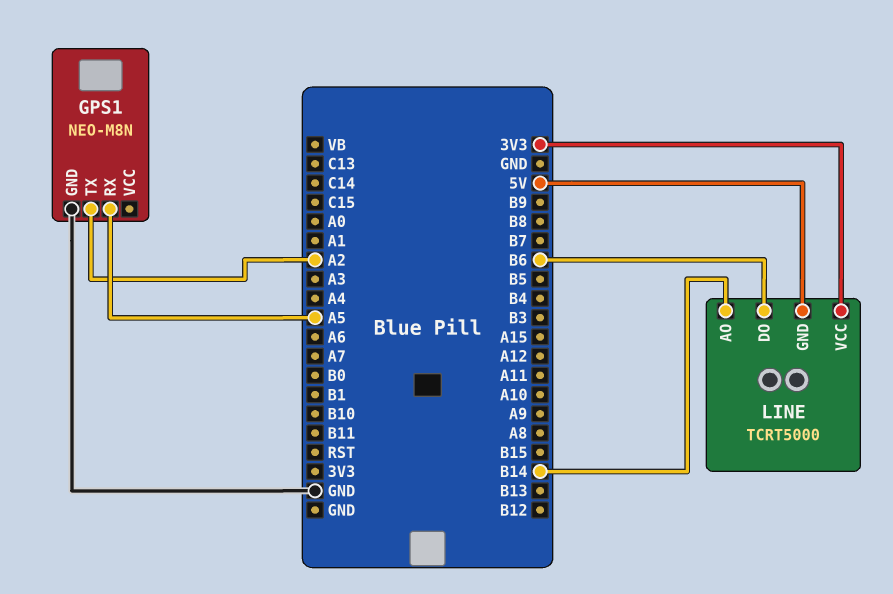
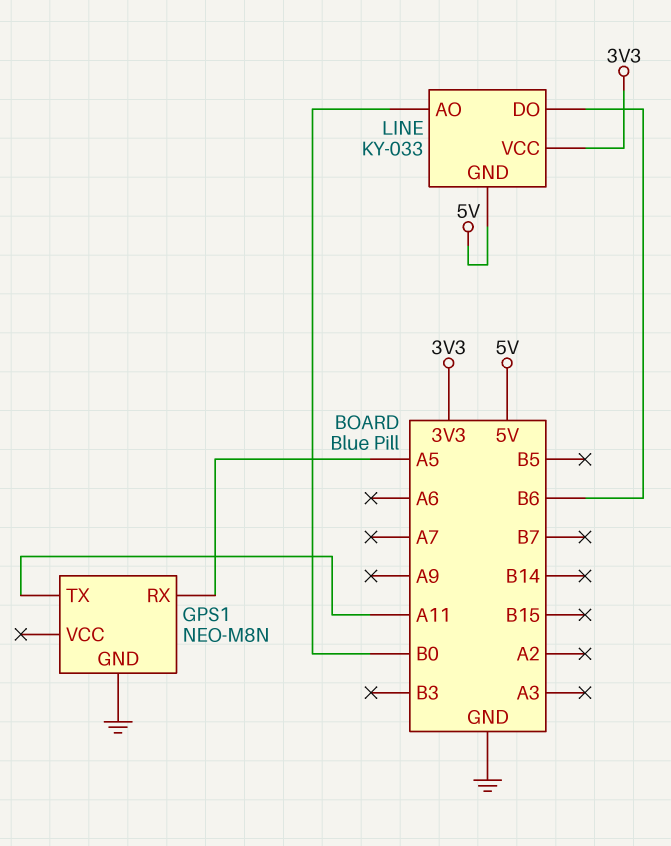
GPS1 pin TX: A2 -> A11
LINE: TCRT5000 -> KY-033
LINE pin AO: B14 -> B0

